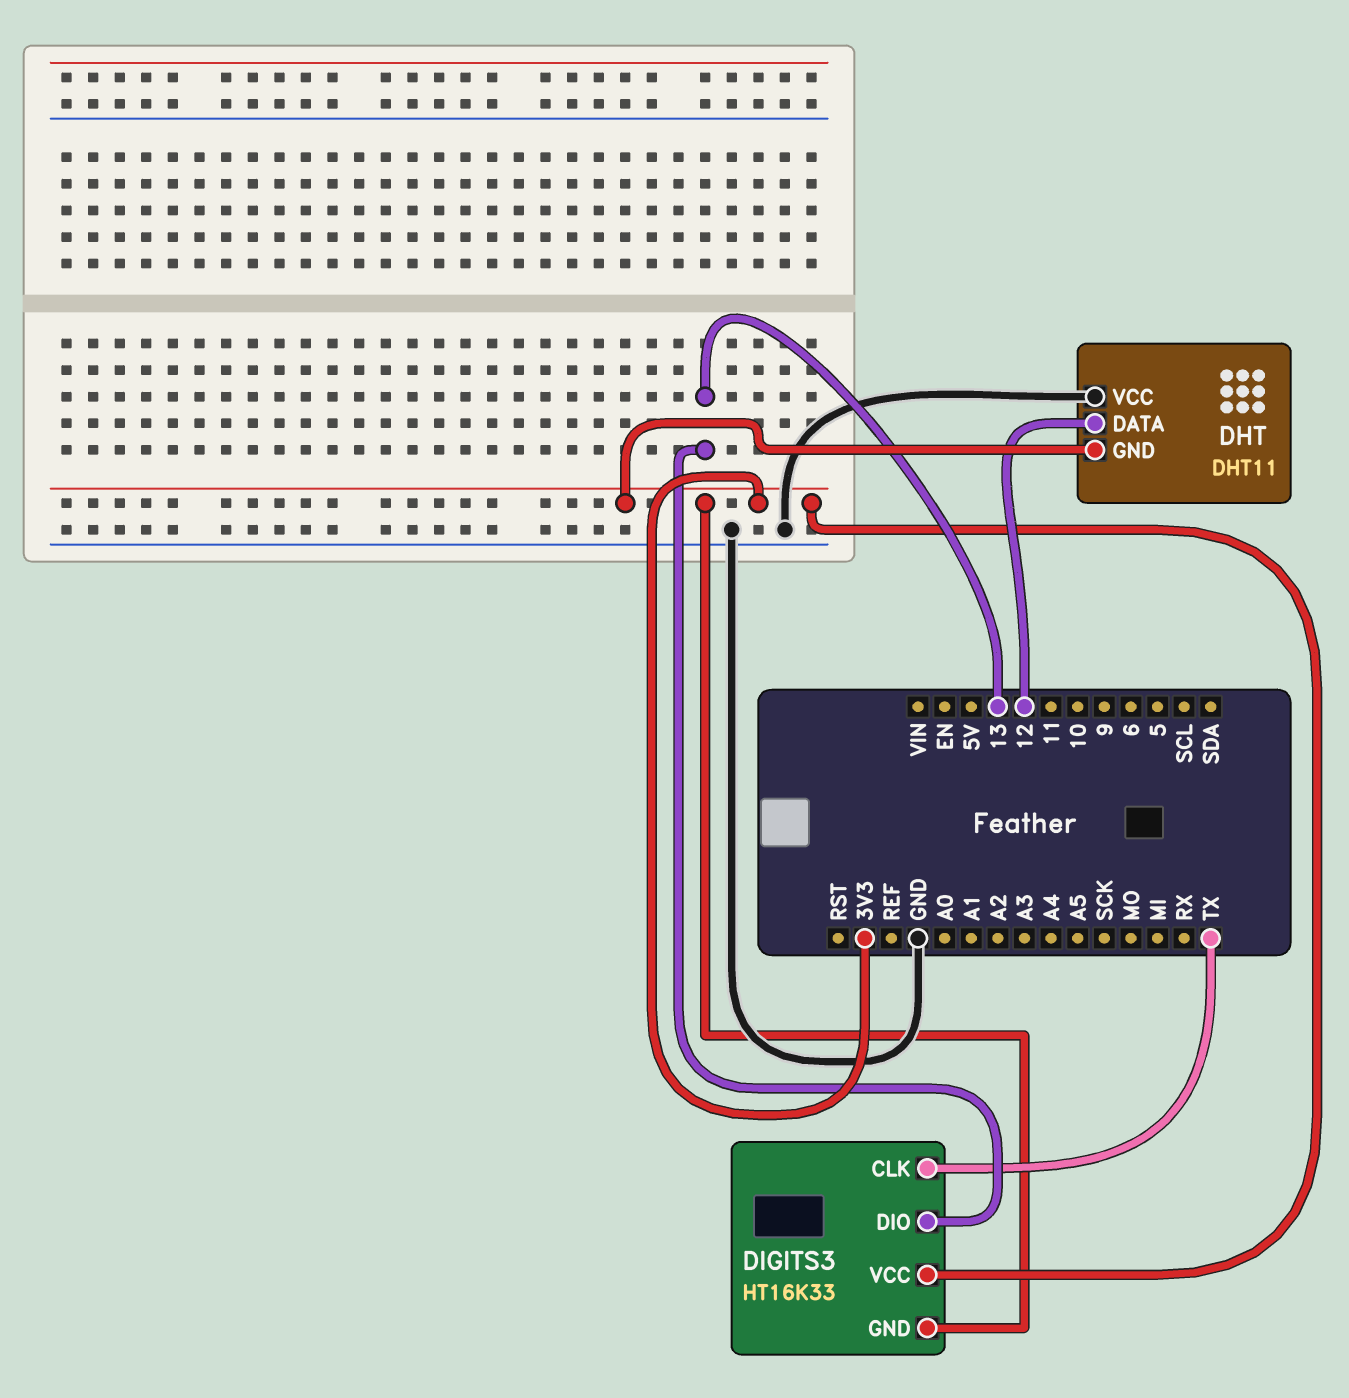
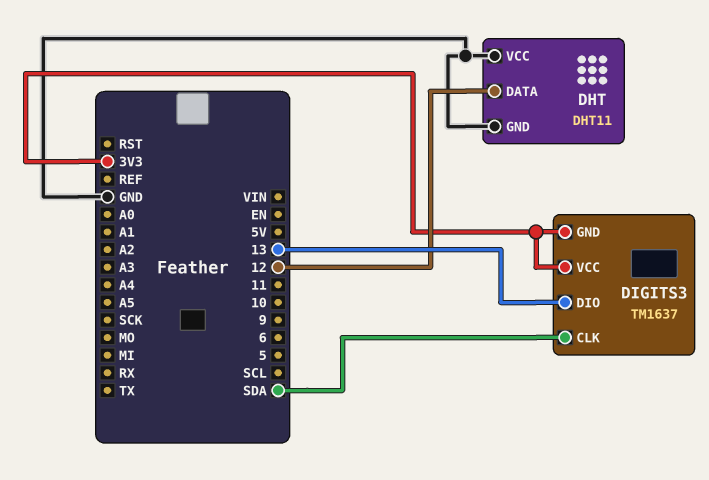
DHT pin GND: 3V3 -> GND
DIGITS3: HT16K33 -> TM1637
DIGITS3 pin CLK: TX -> SDA

